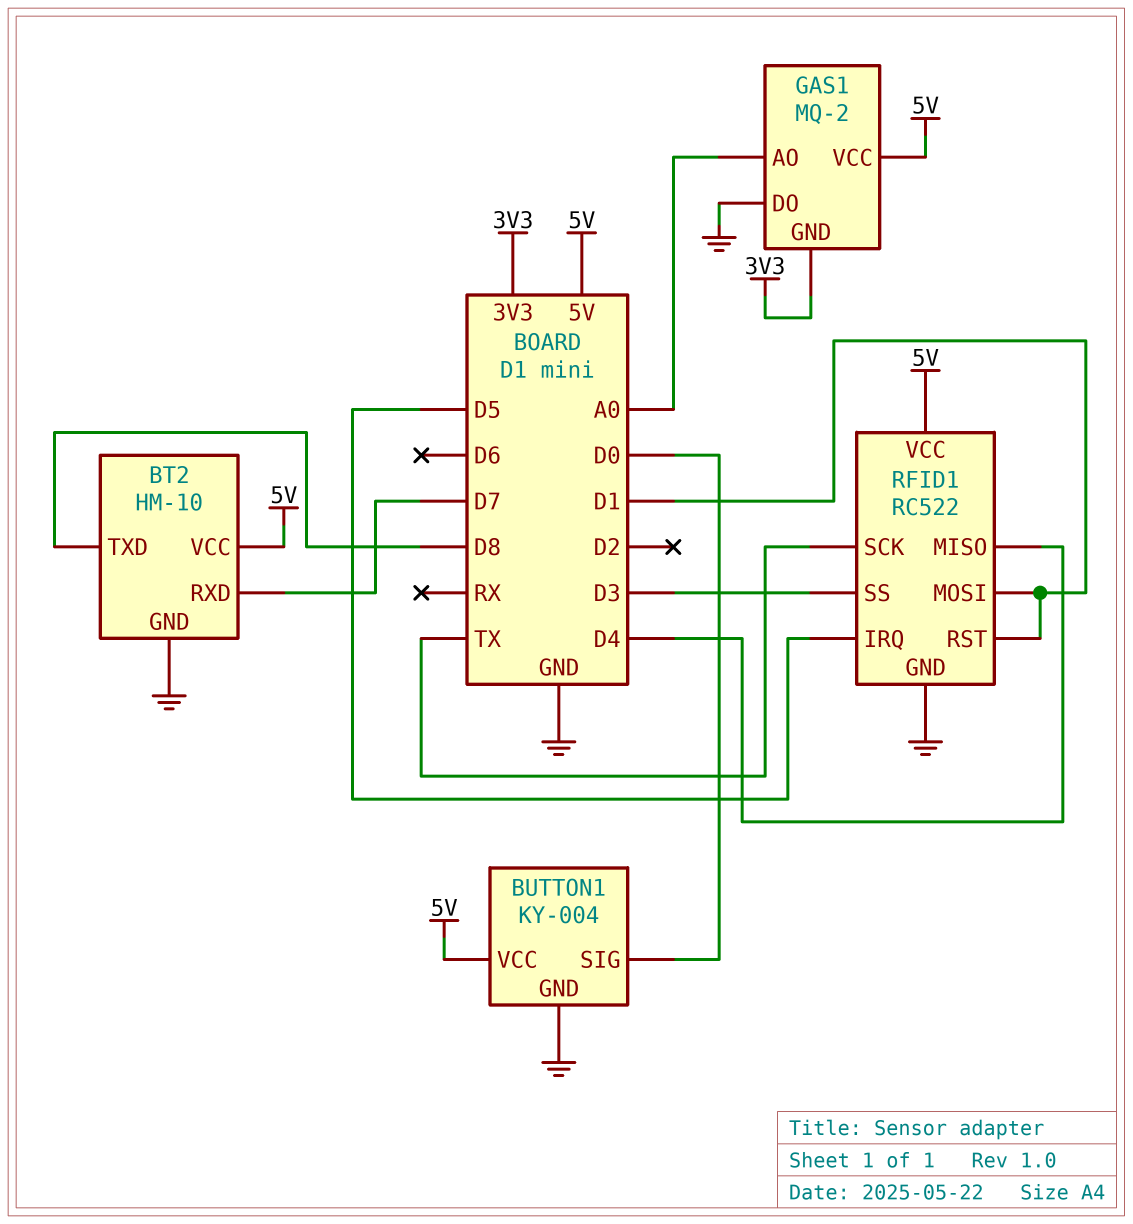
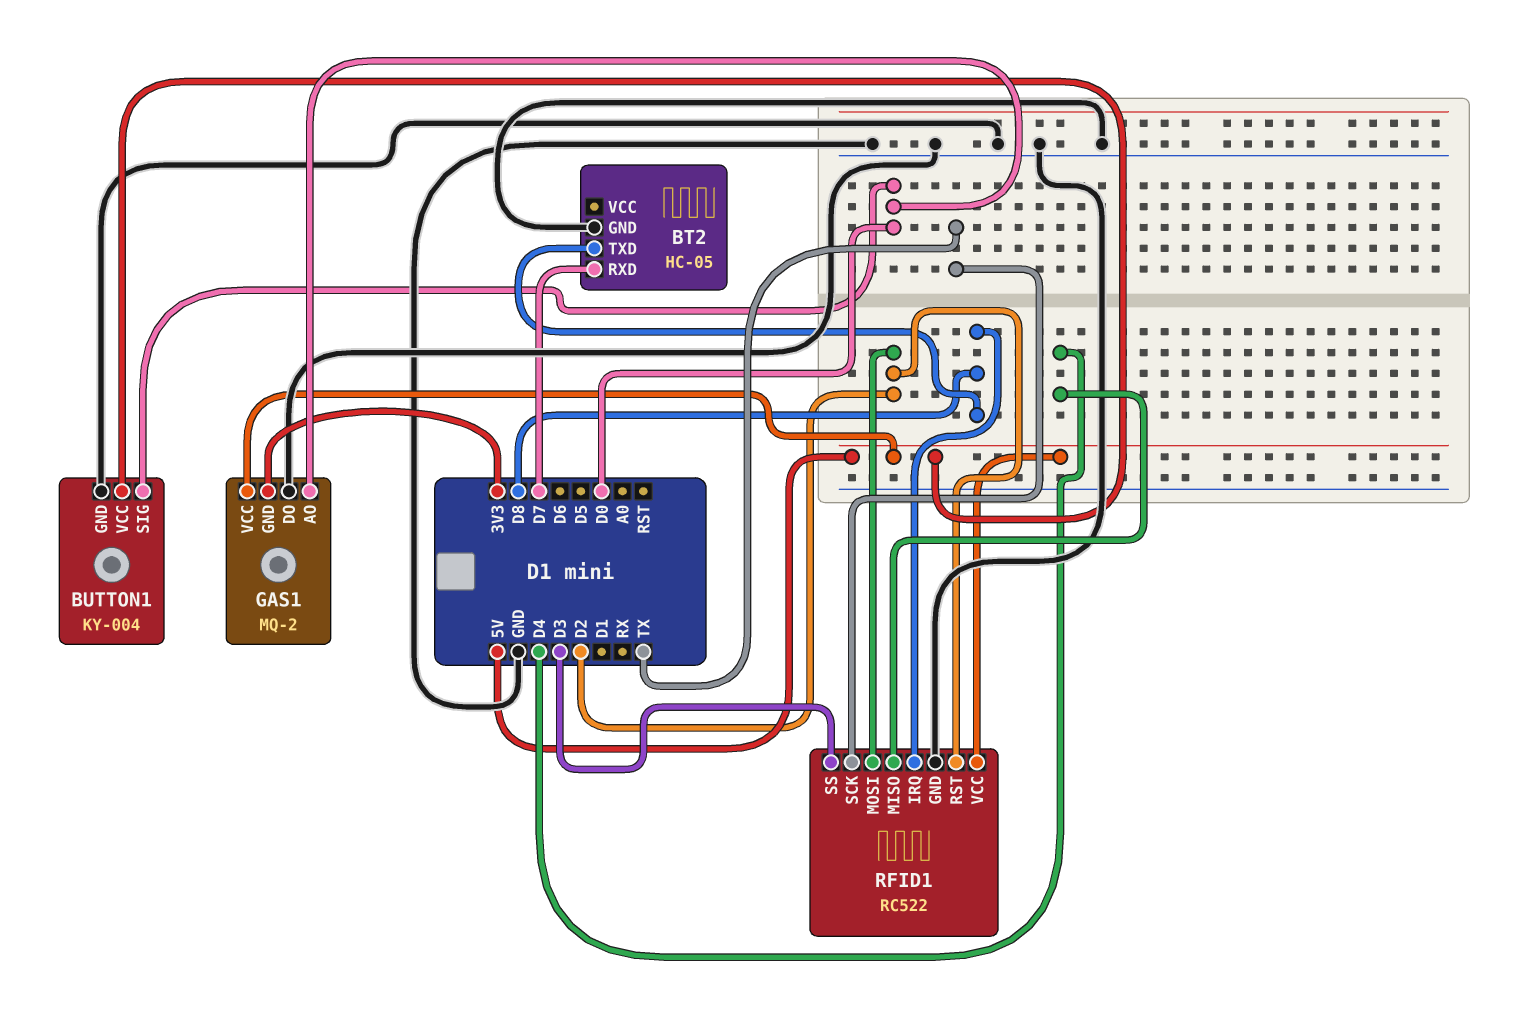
BT2: HM-10 -> HC-05
BT2 pin VCC: 5V -> none
GAS1 pin AO: A0 -> D0
RFID1 pin IRQ: D5 -> D8
RFID1 pin MOSI: D1 -> D2
RFID1 pin RST: D1 -> D2

